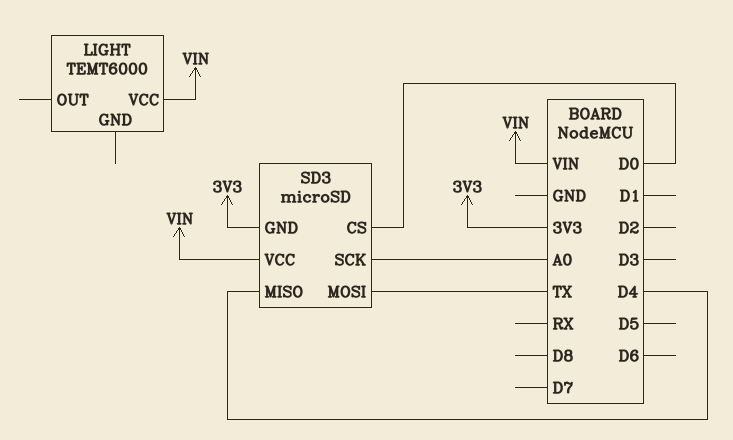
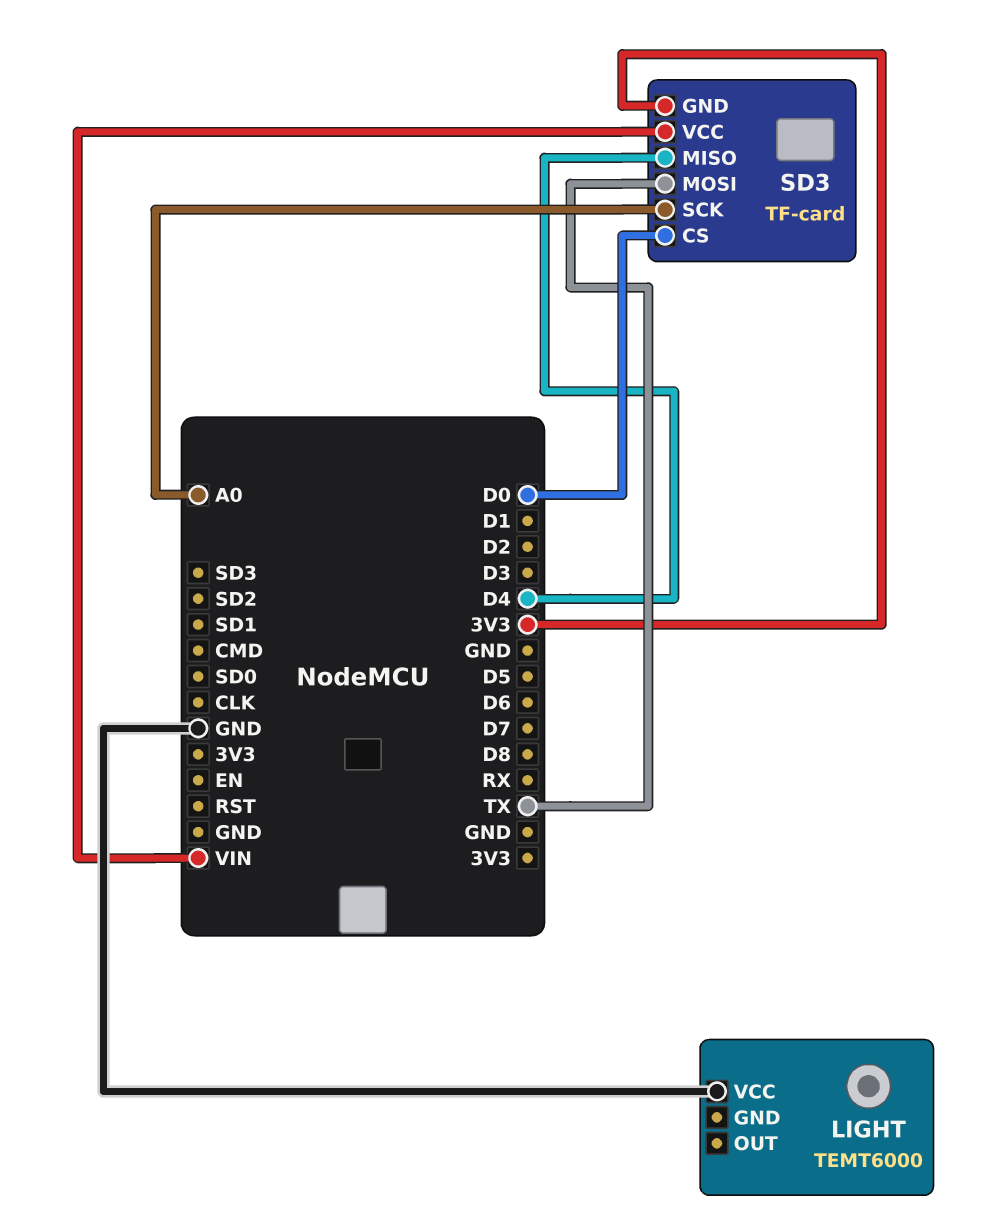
LIGHT pin VCC: VIN -> GND
SD3: microSD -> TF-card

